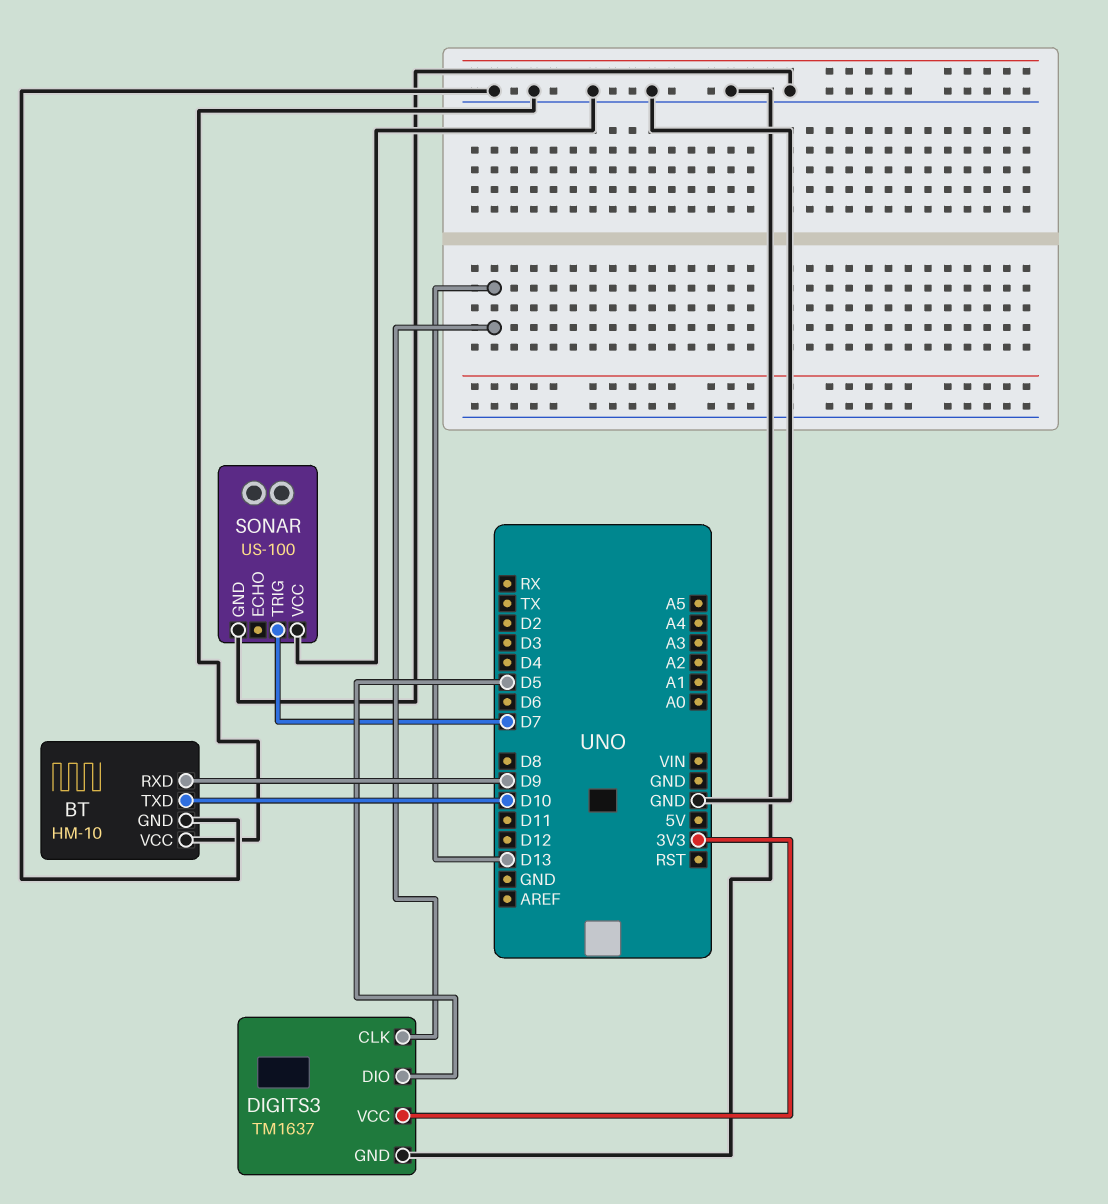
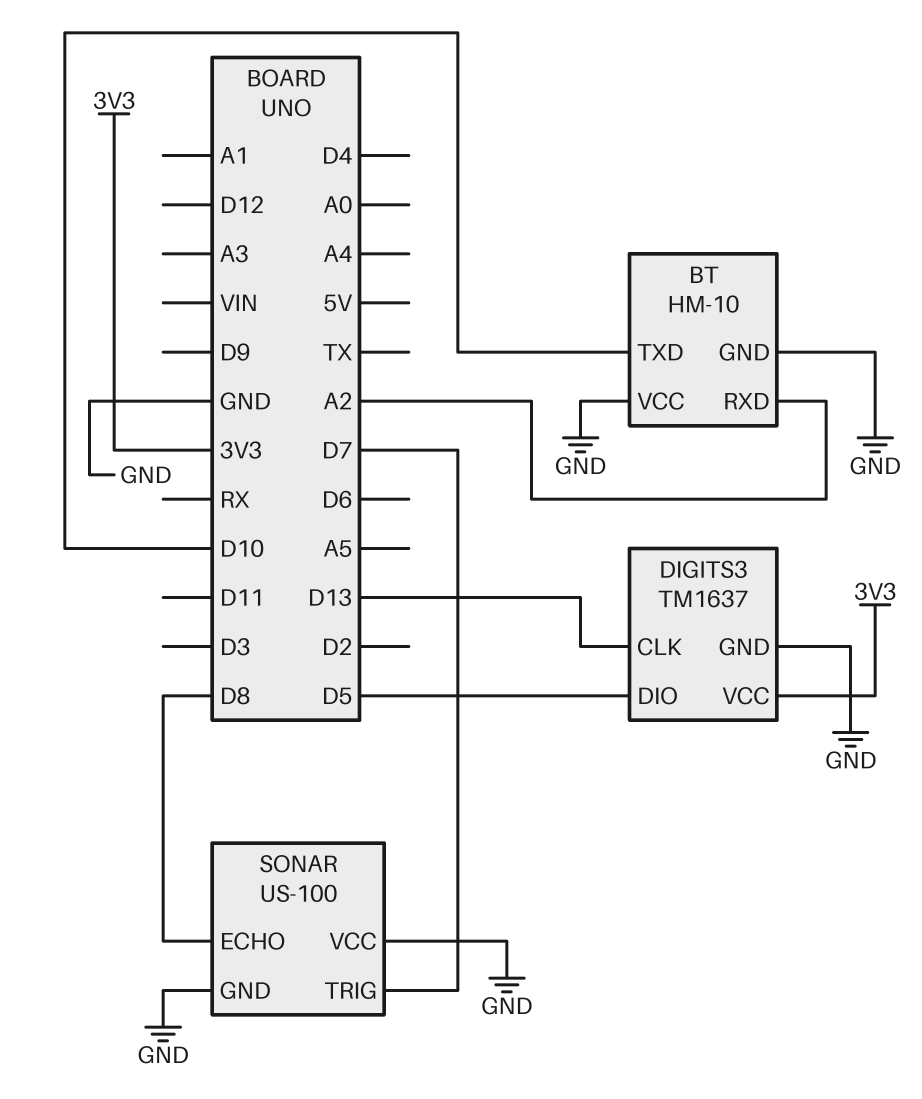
BT pin RXD: D9 -> A2
SONAR pin ECHO: none -> D8

